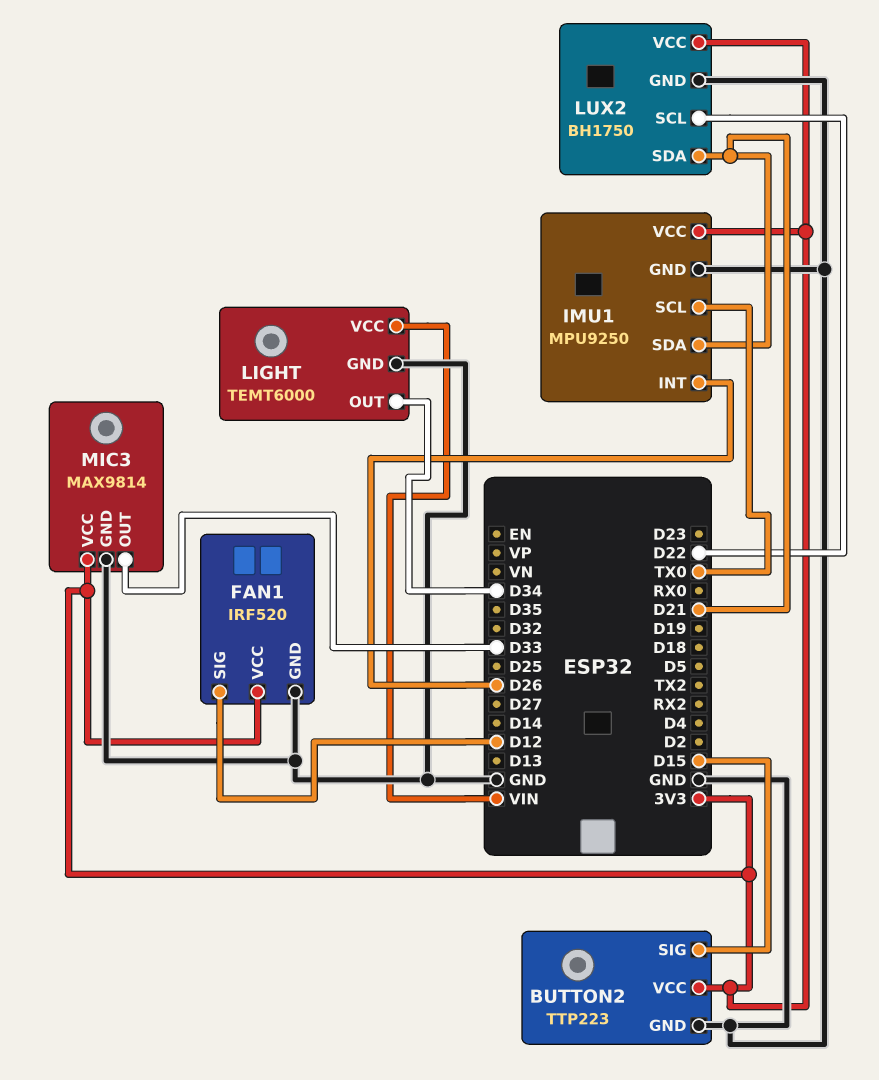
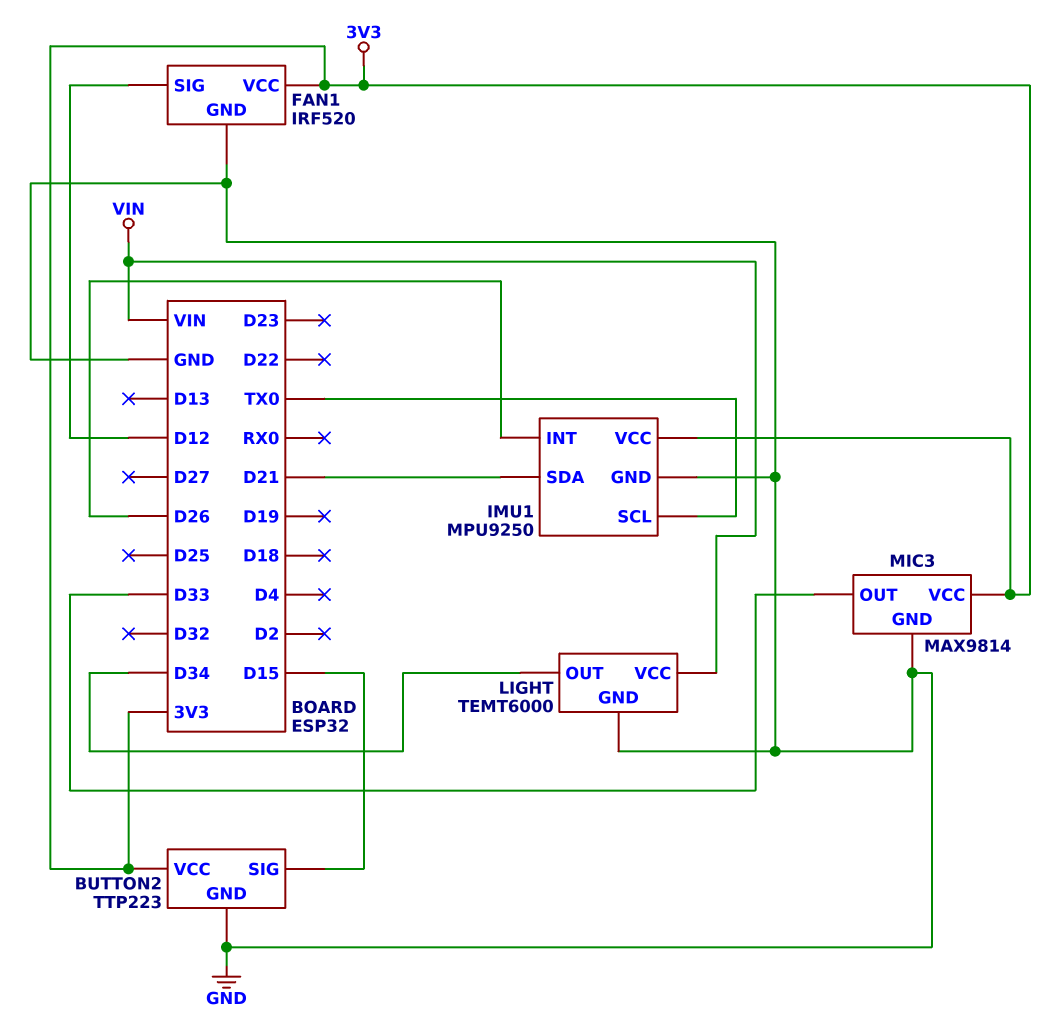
LUX2: BH1750 -> none
LUX2 pin GND: GND -> none
LUX2 pin SCL: D22 -> none
LUX2 pin SDA: D21 -> none
LUX2 pin VCC: 3V3 -> none

